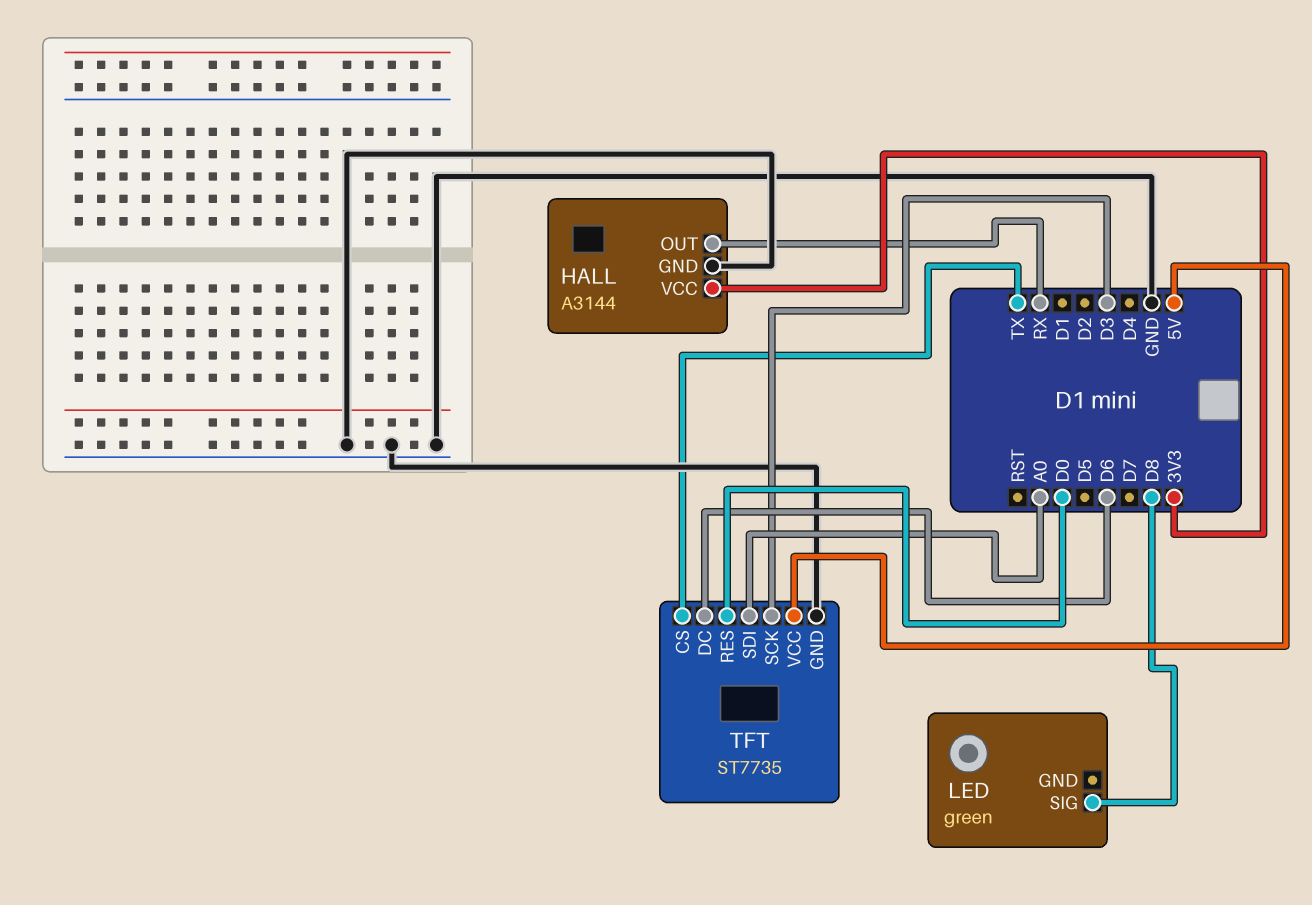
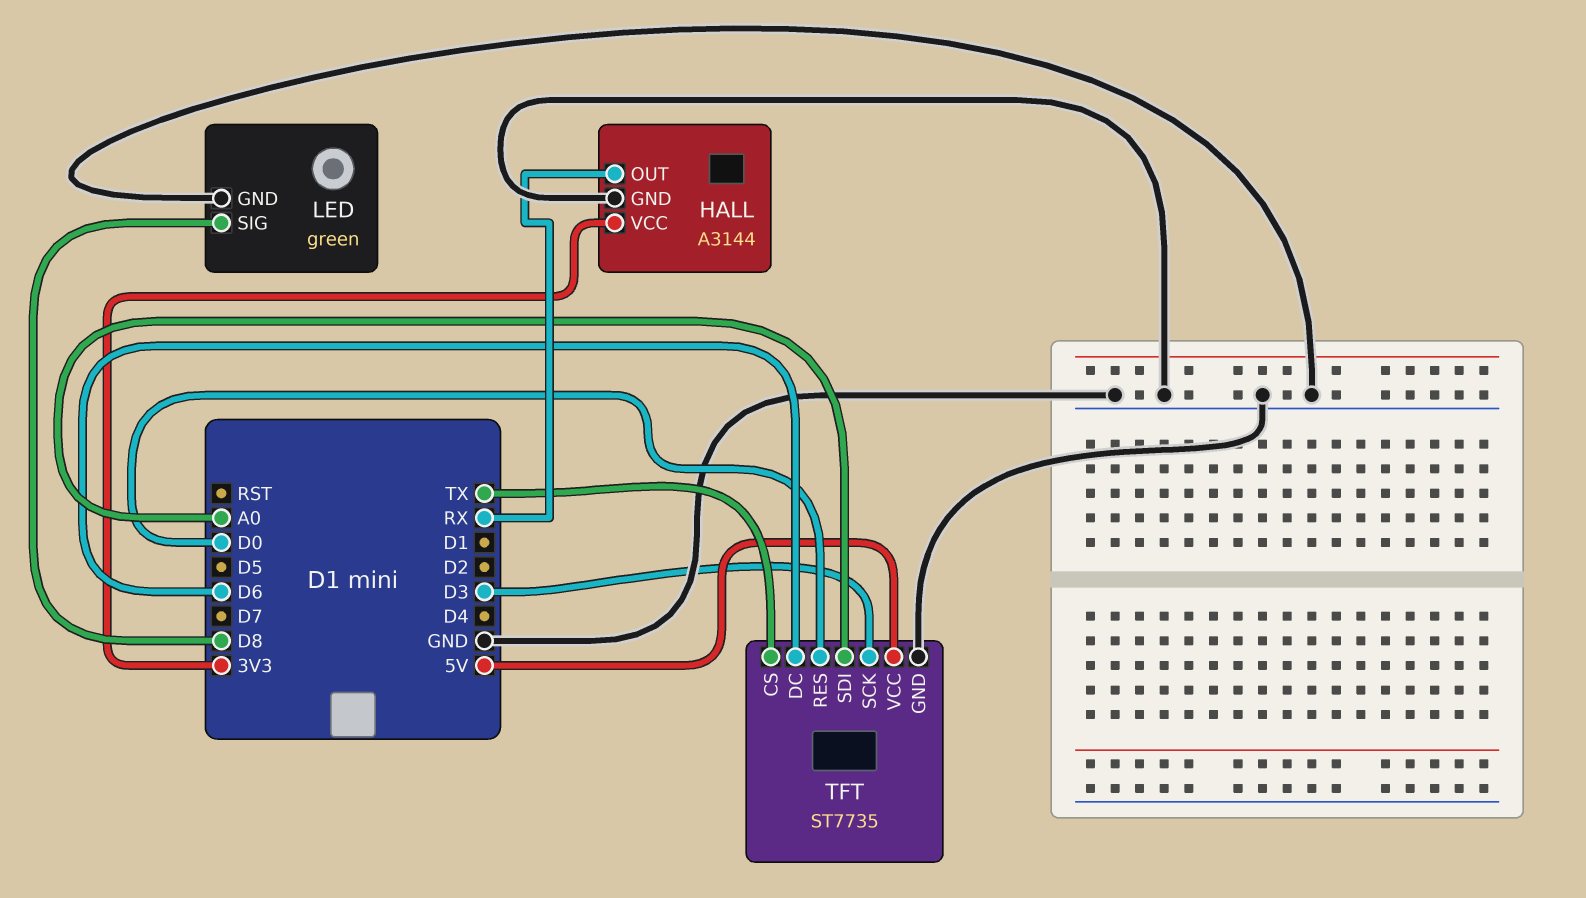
LED pin GND: none -> GND

